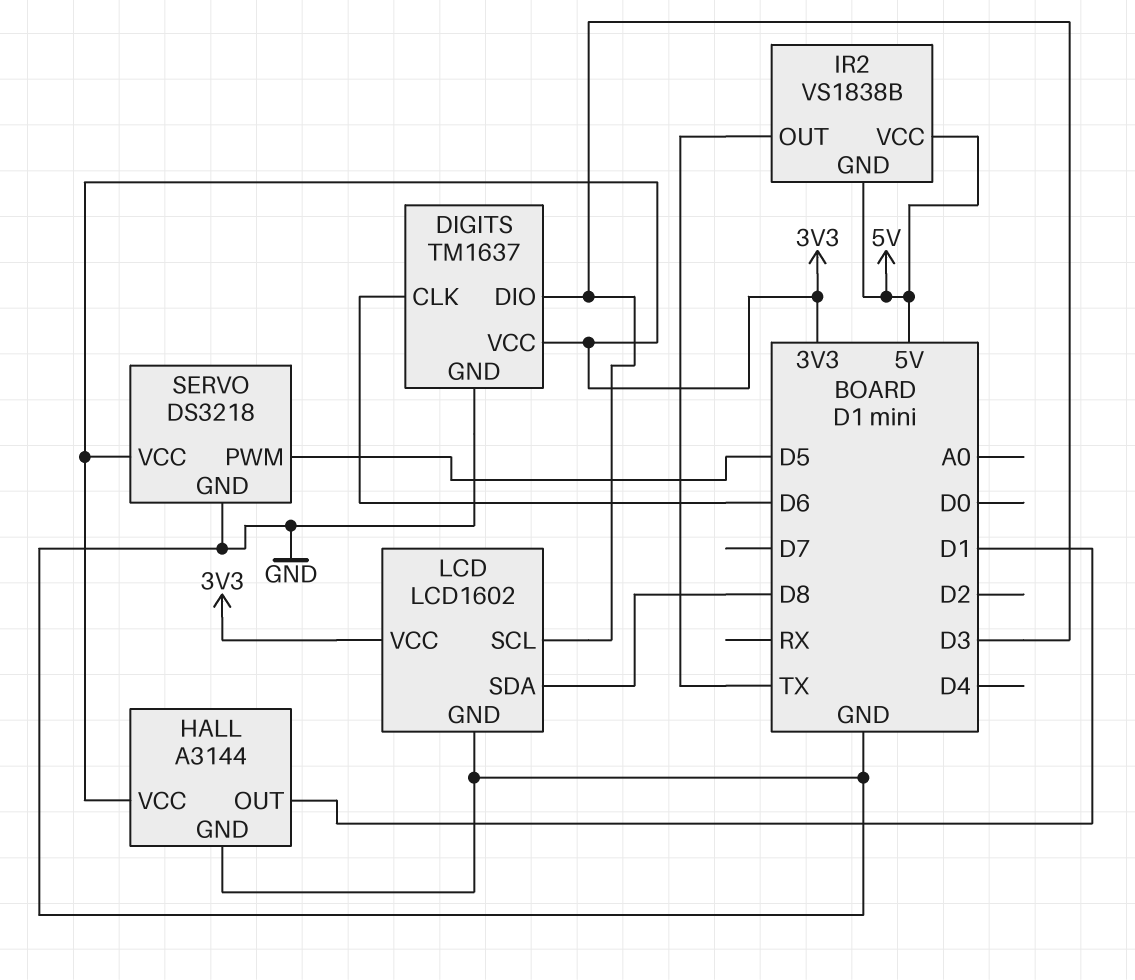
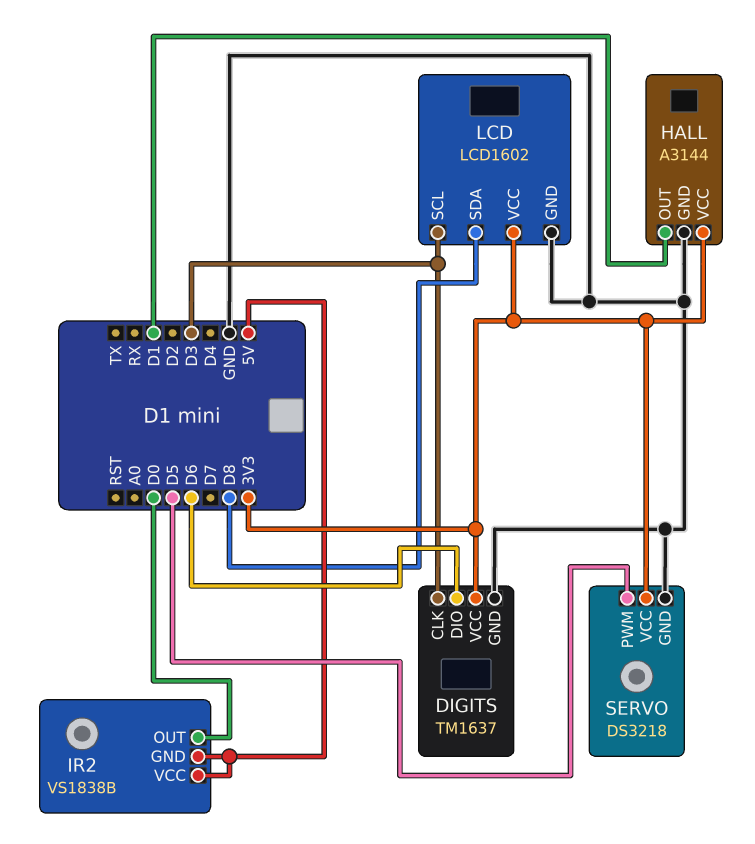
DIGITS pin CLK: D6 -> D3
DIGITS pin DIO: D3 -> D6
IR2 pin OUT: TX -> D0

